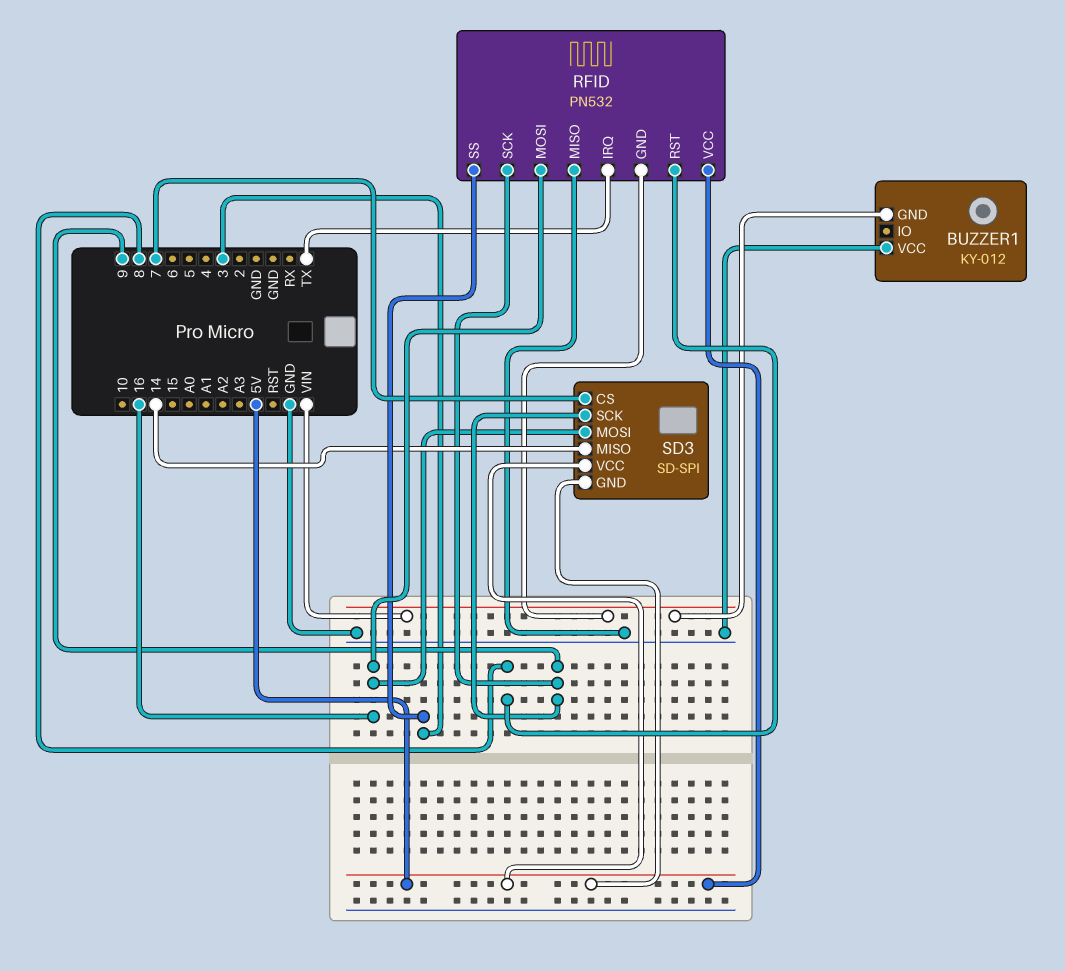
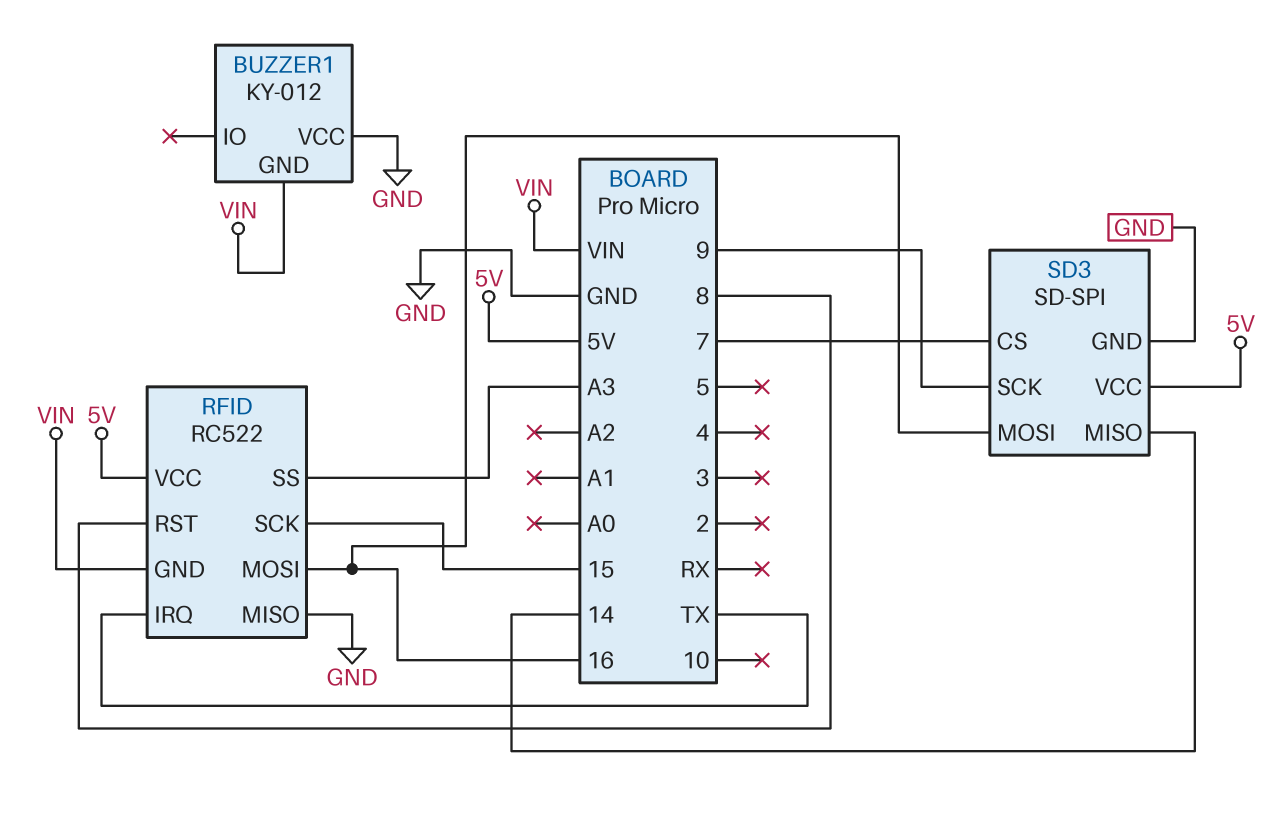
RFID: PN532 -> RC522
RFID pin SCK: 9 -> 15
RFID pin SS: 3 -> A3
SD3 pin GND: 5V -> GND

